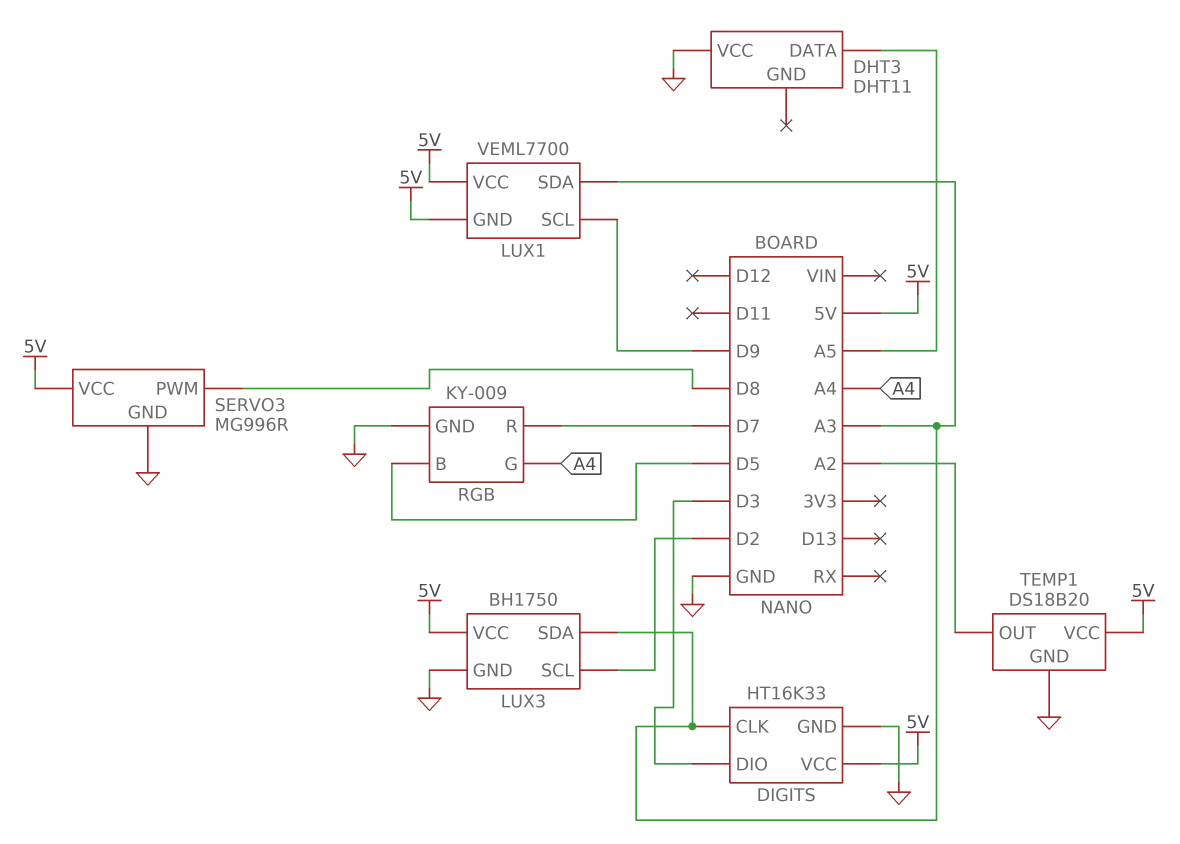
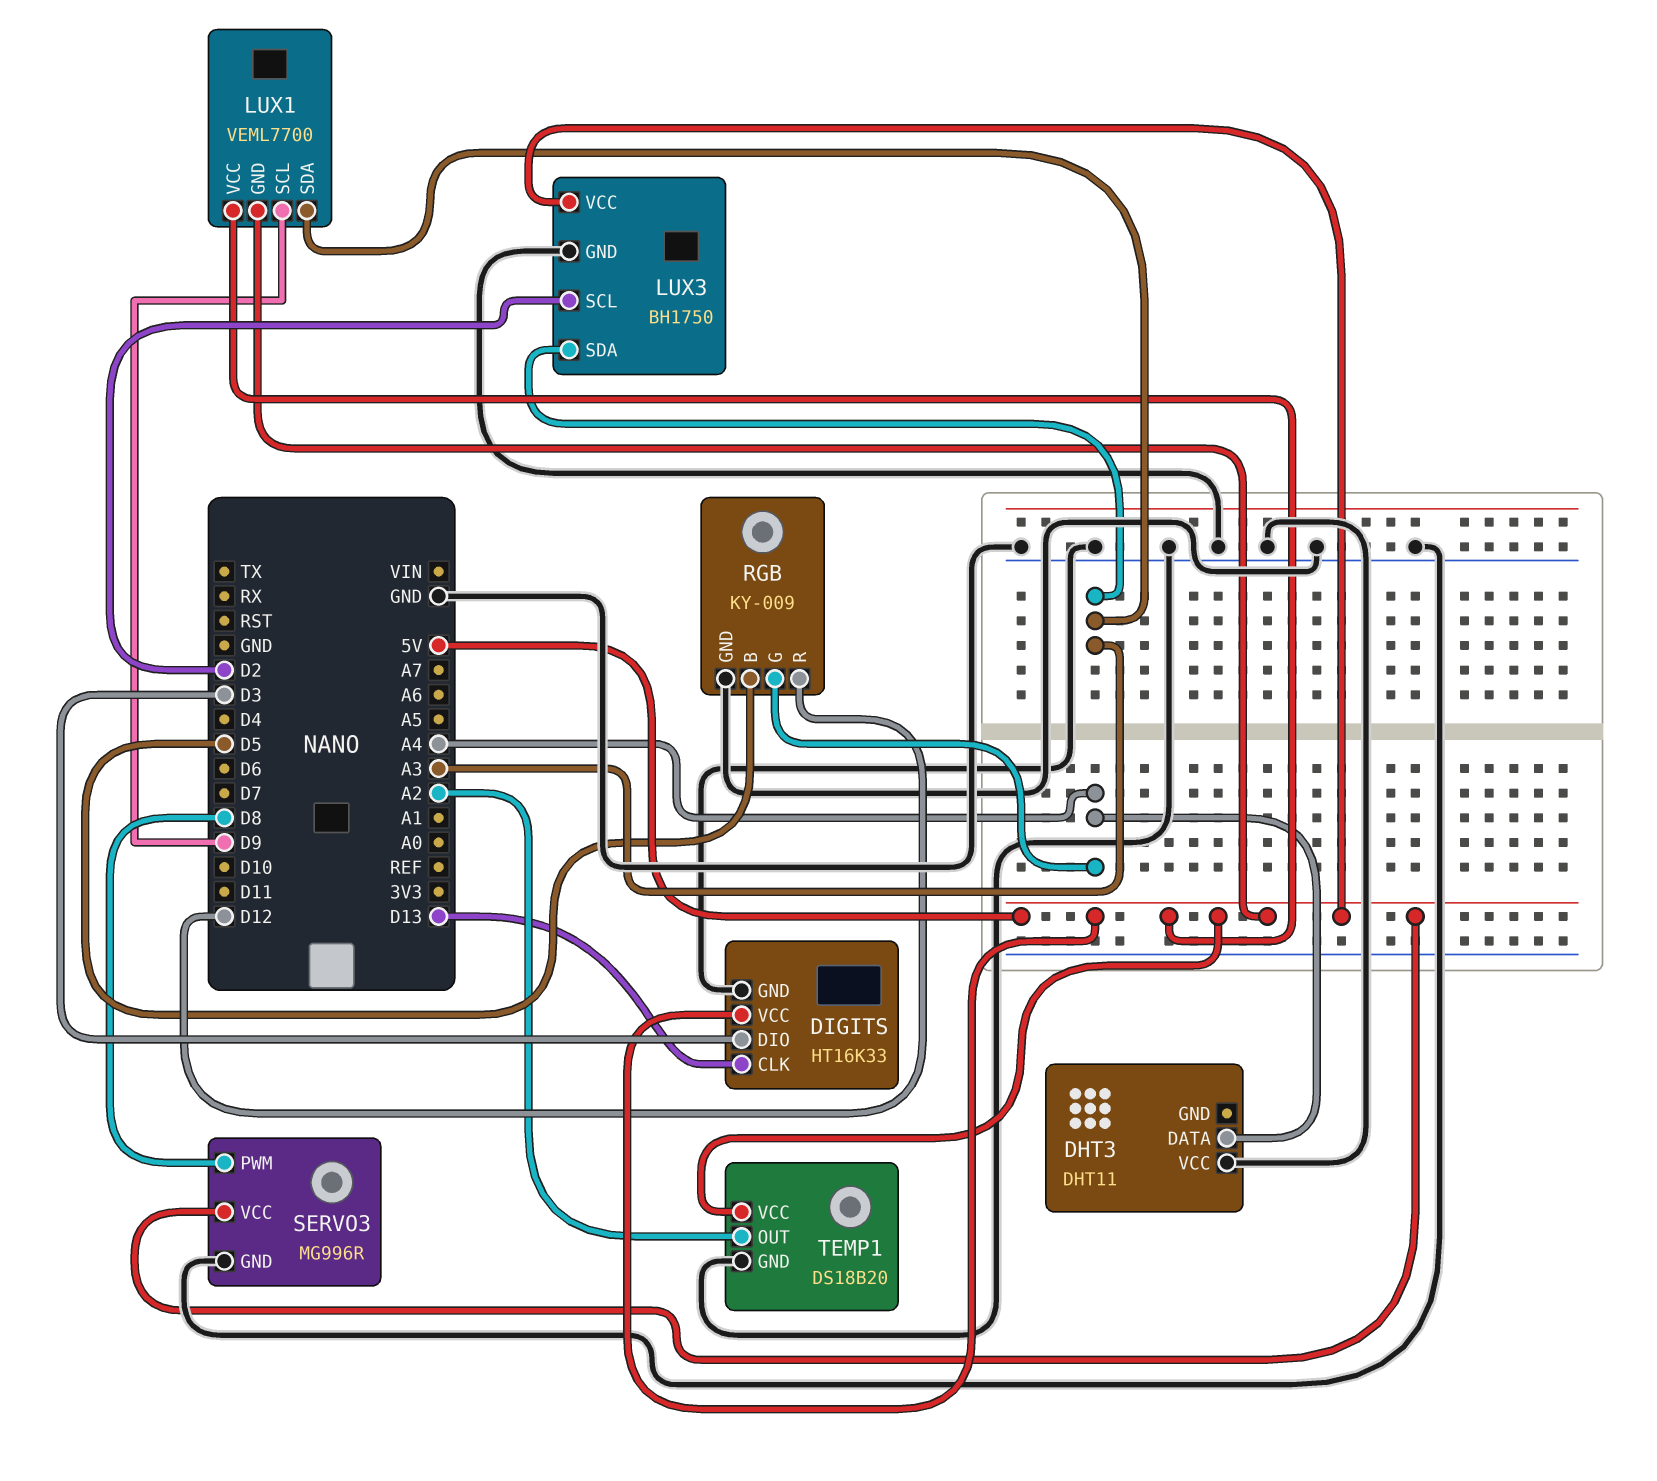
DHT3 pin DATA: A5 -> A4
DIGITS pin CLK: A3 -> D13
RGB pin R: D7 -> D12

